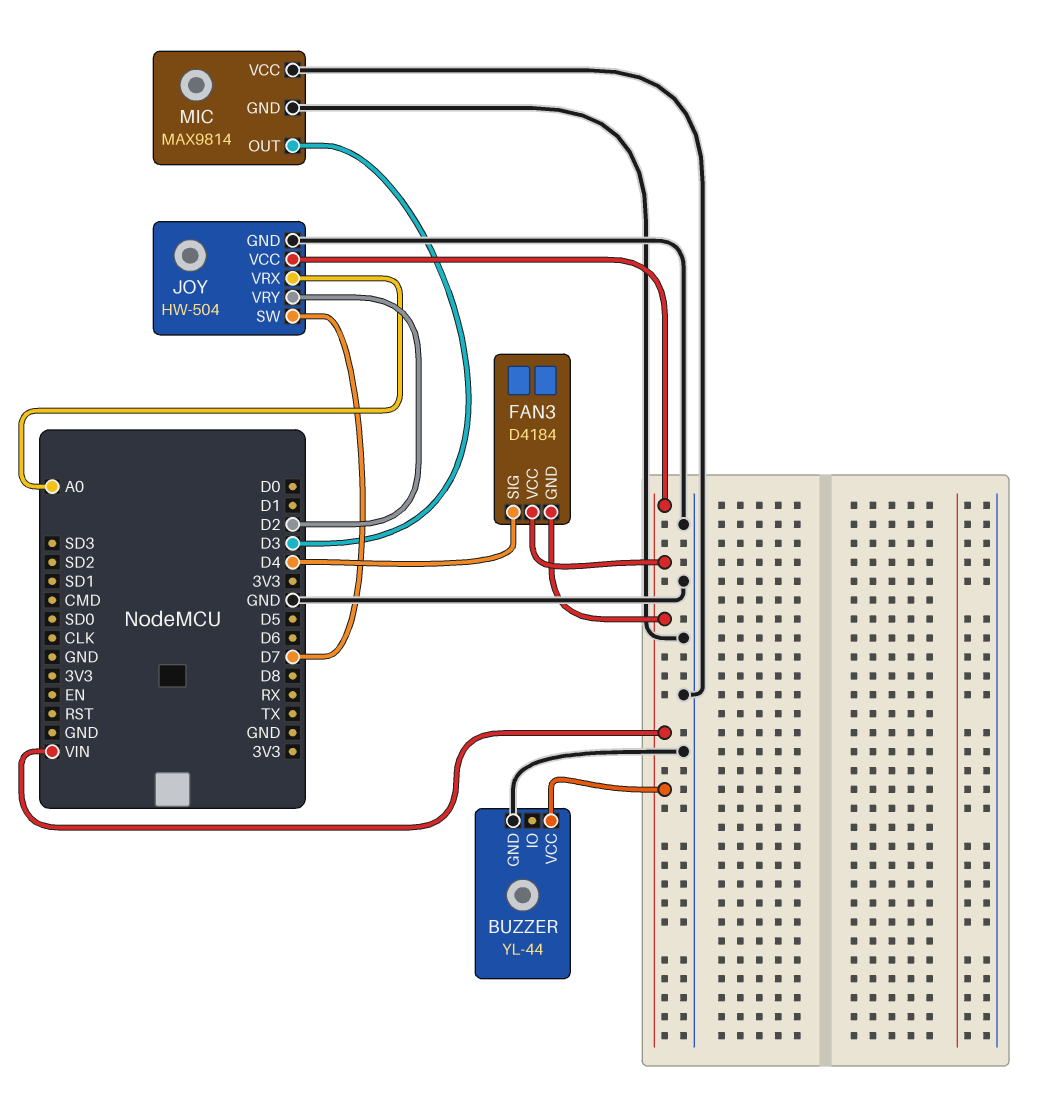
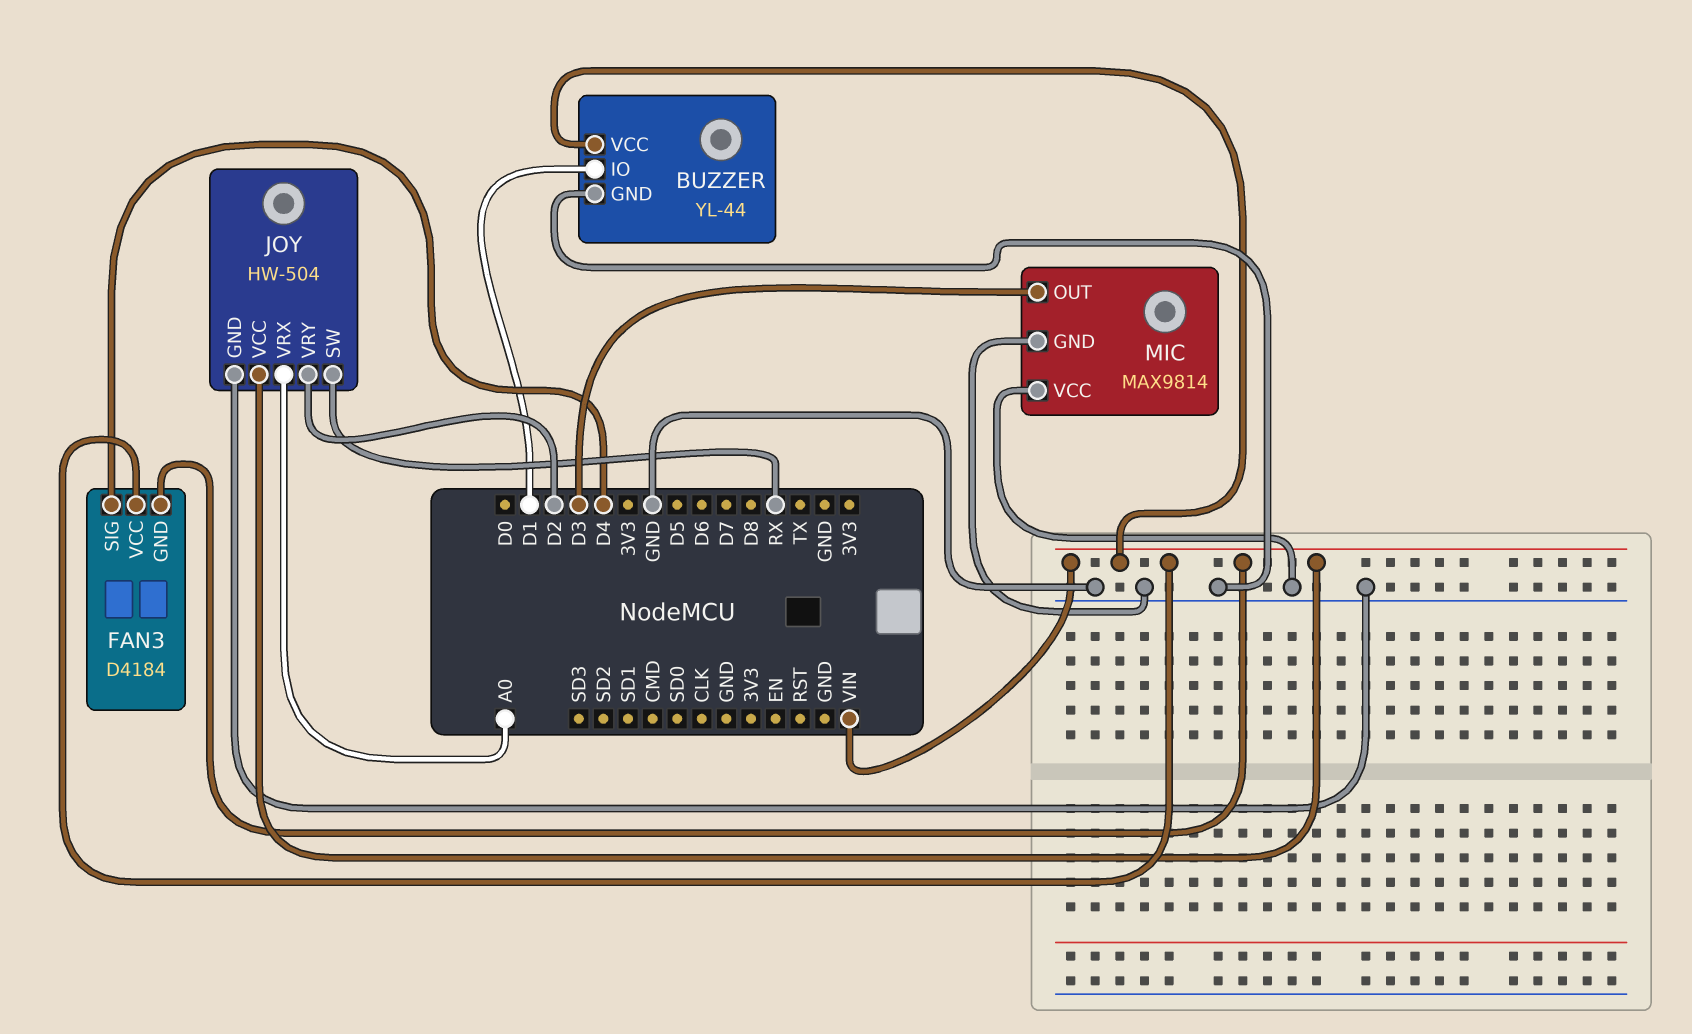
BUZZER pin IO: none -> D1
JOY pin SW: D7 -> RX

